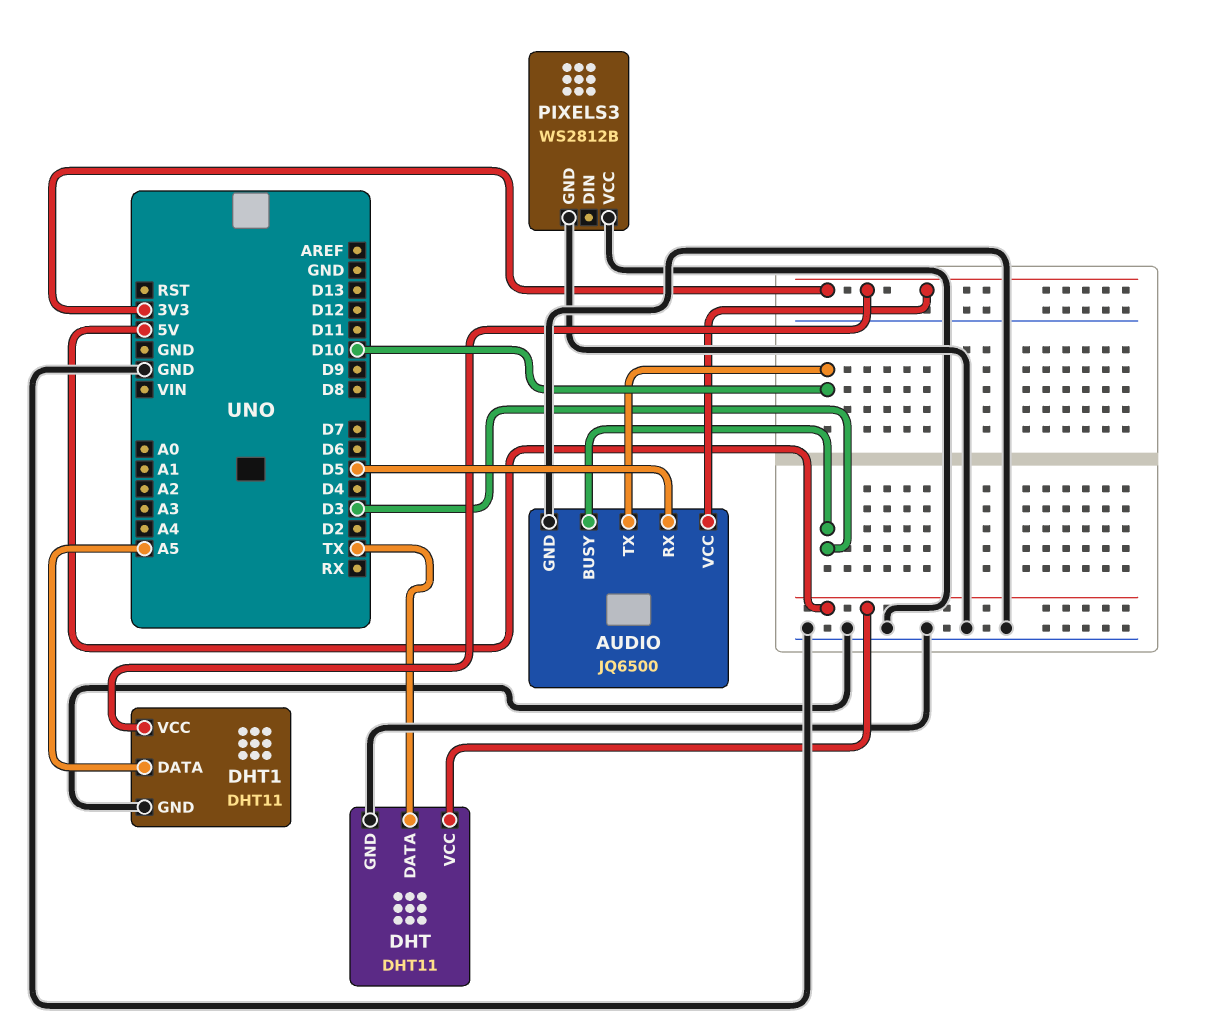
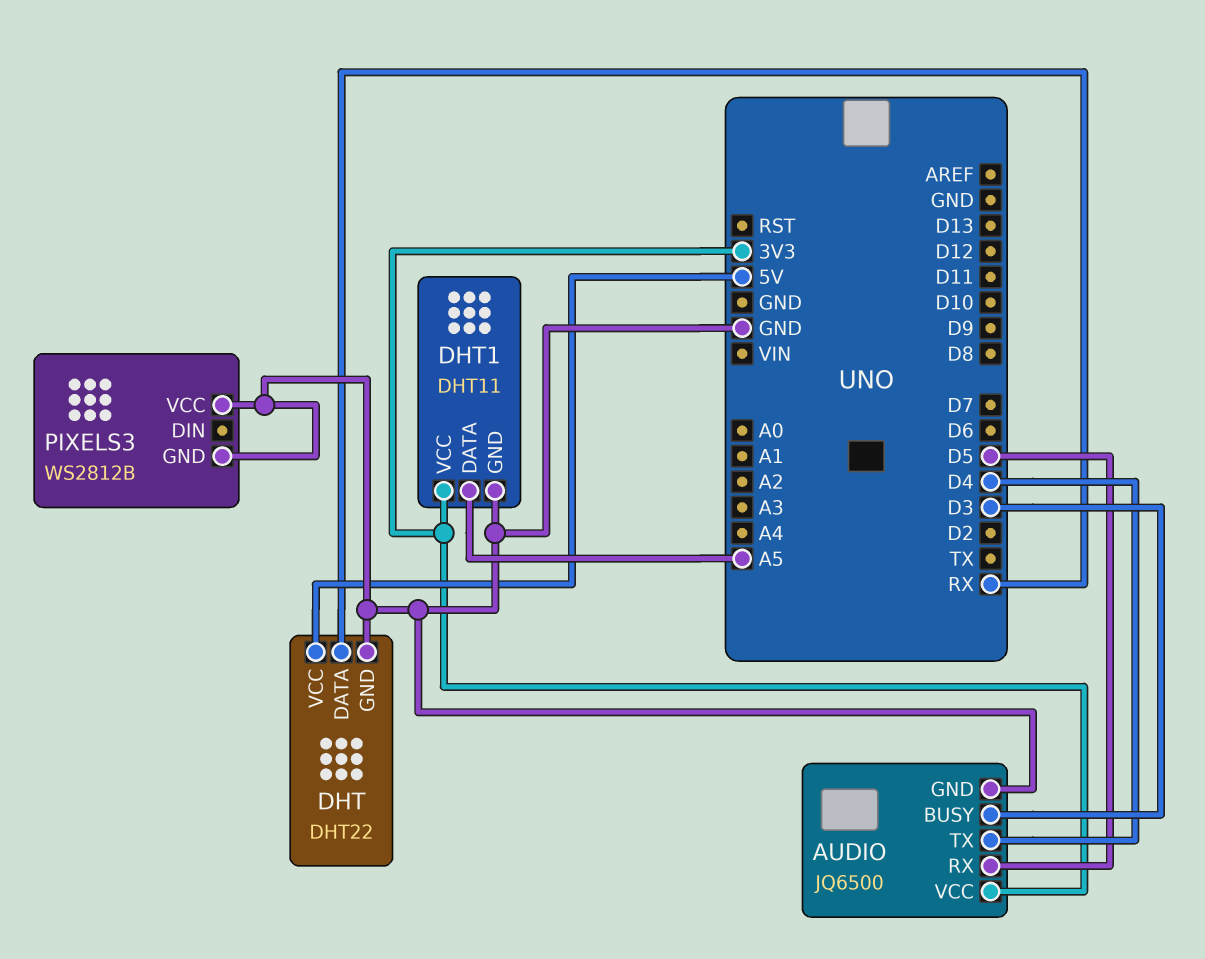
AUDIO pin TX: D10 -> D4
DHT: DHT11 -> DHT22
DHT pin DATA: TX -> RX

